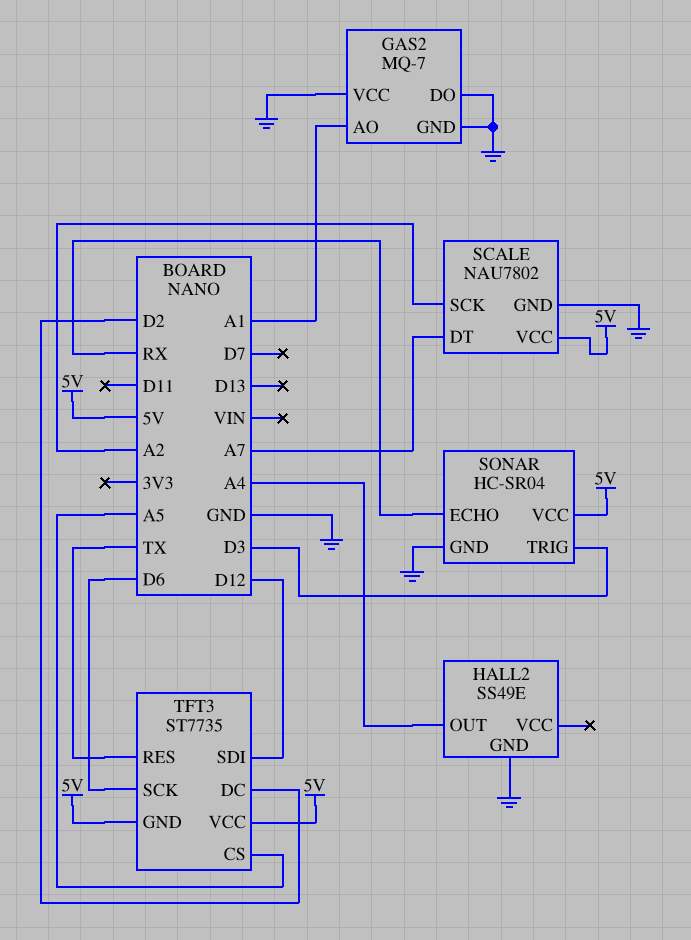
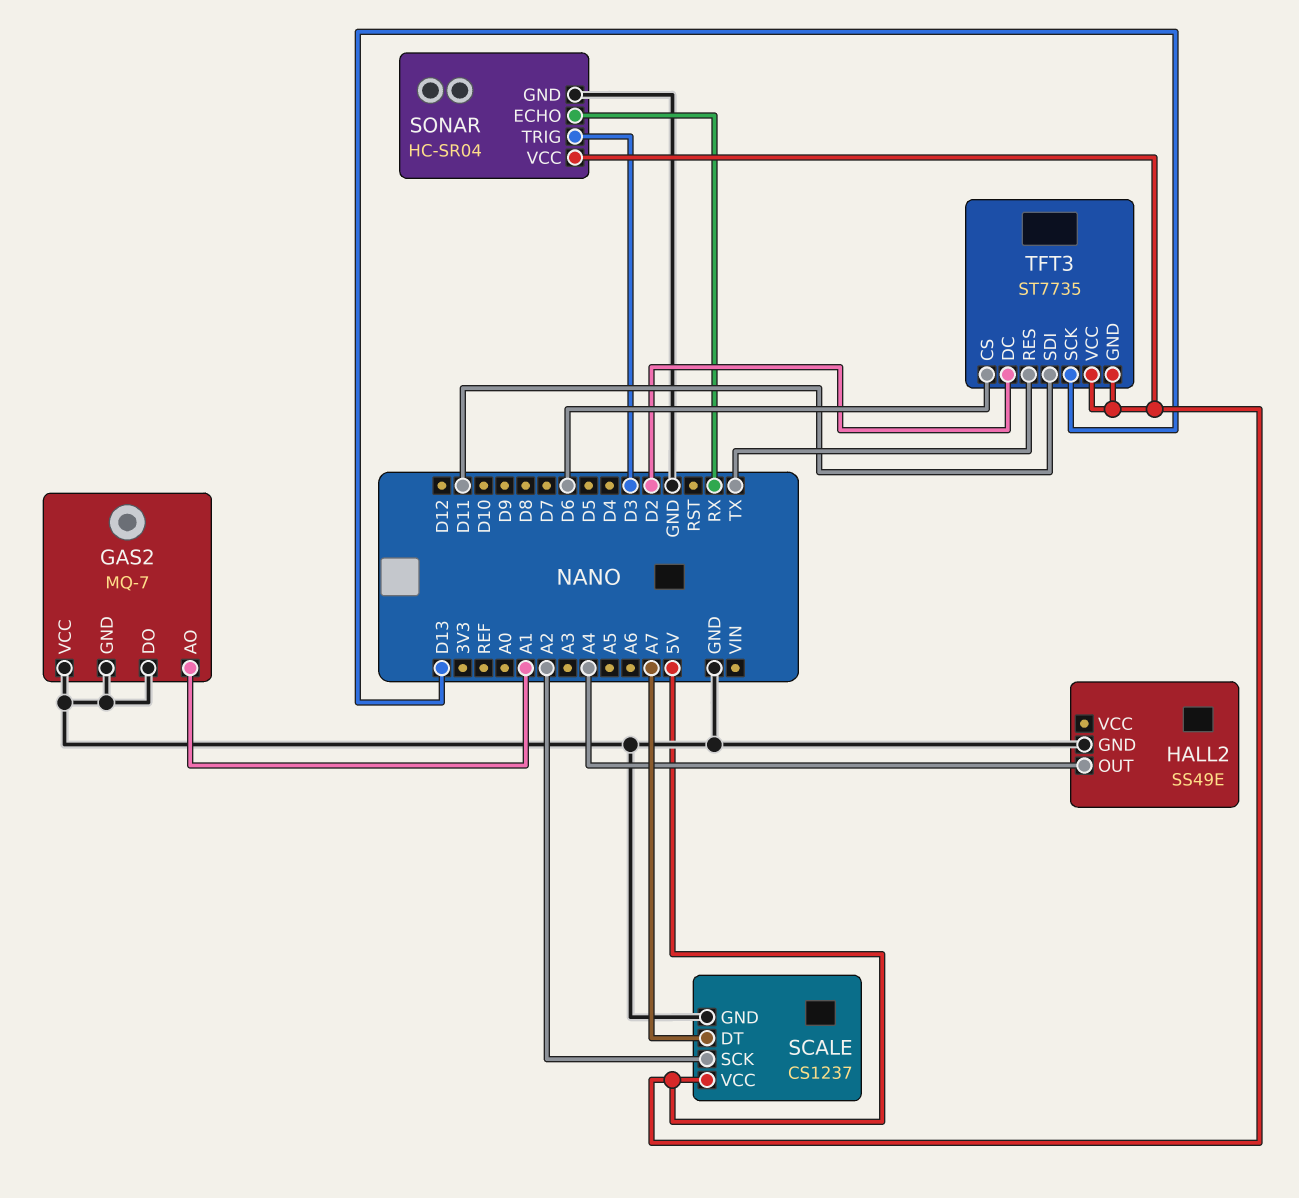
SCALE: NAU7802 -> CS1237
TFT3 pin CS: A5 -> D6
TFT3 pin SCK: D6 -> D13
TFT3 pin SDI: D12 -> D11

